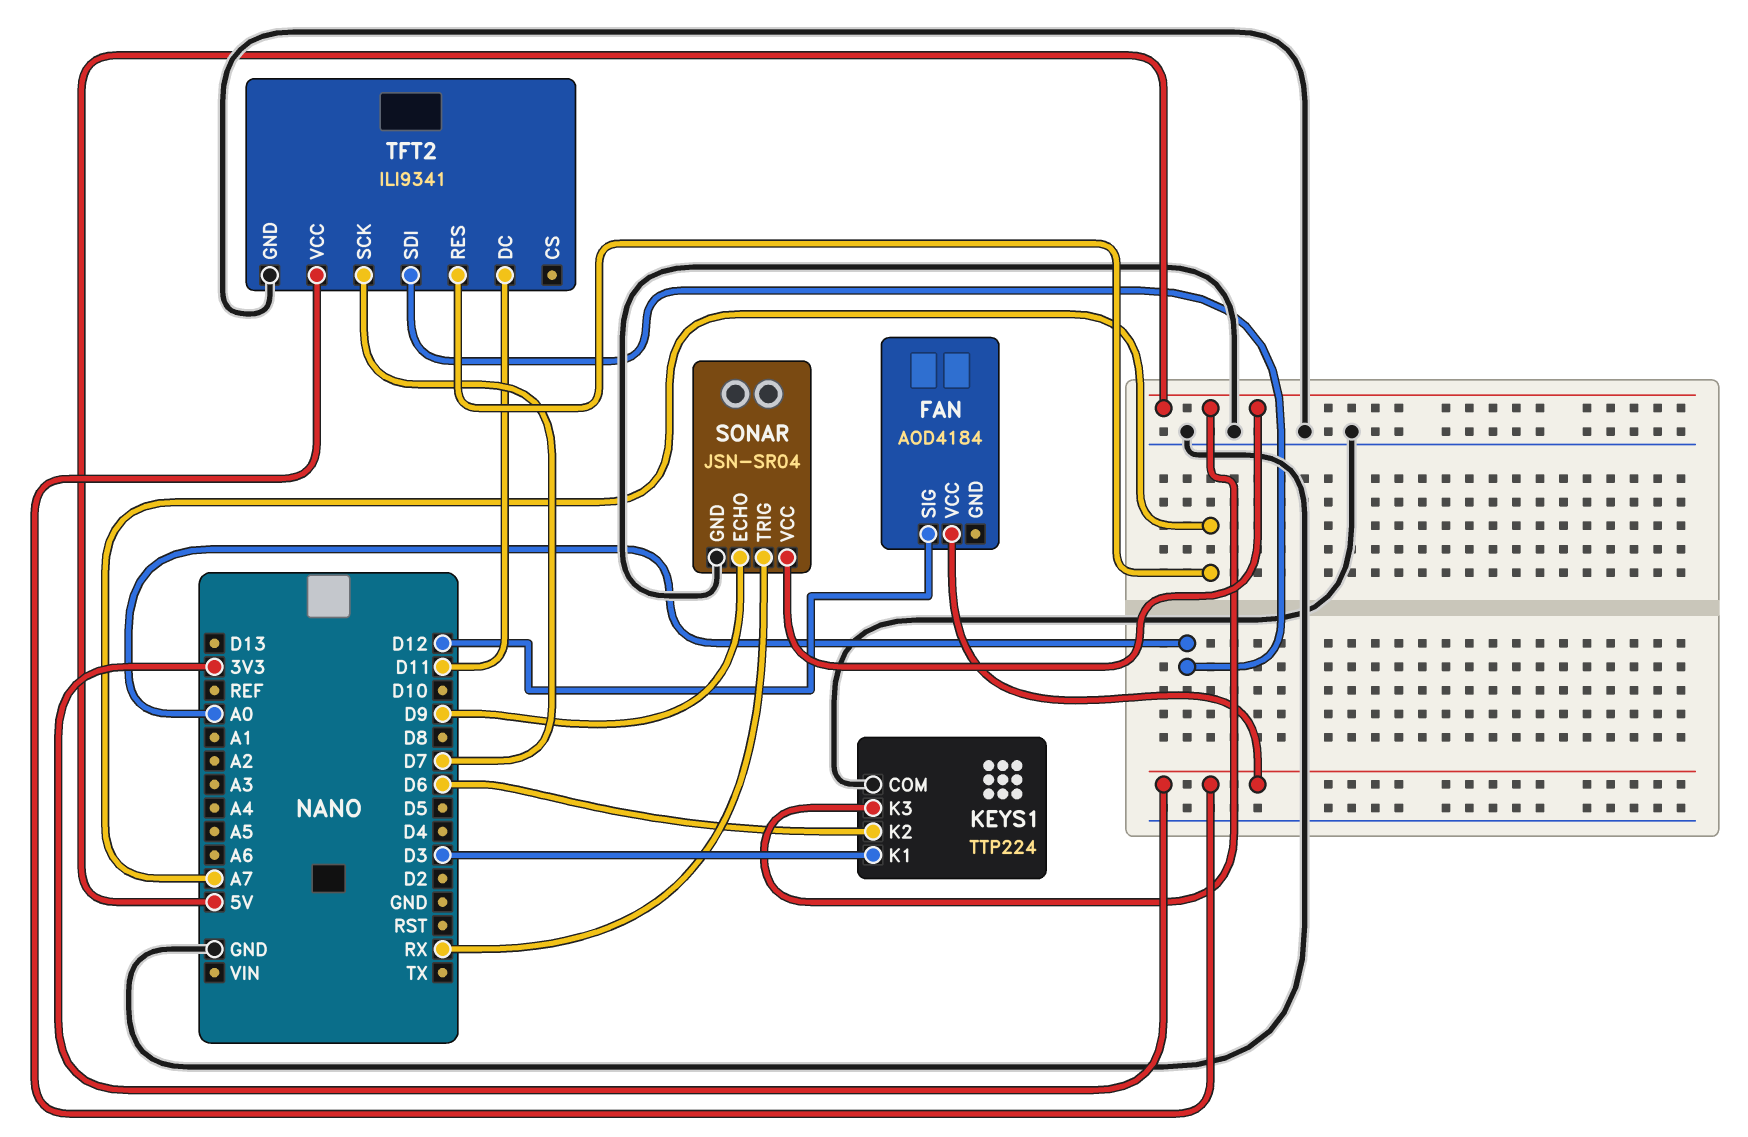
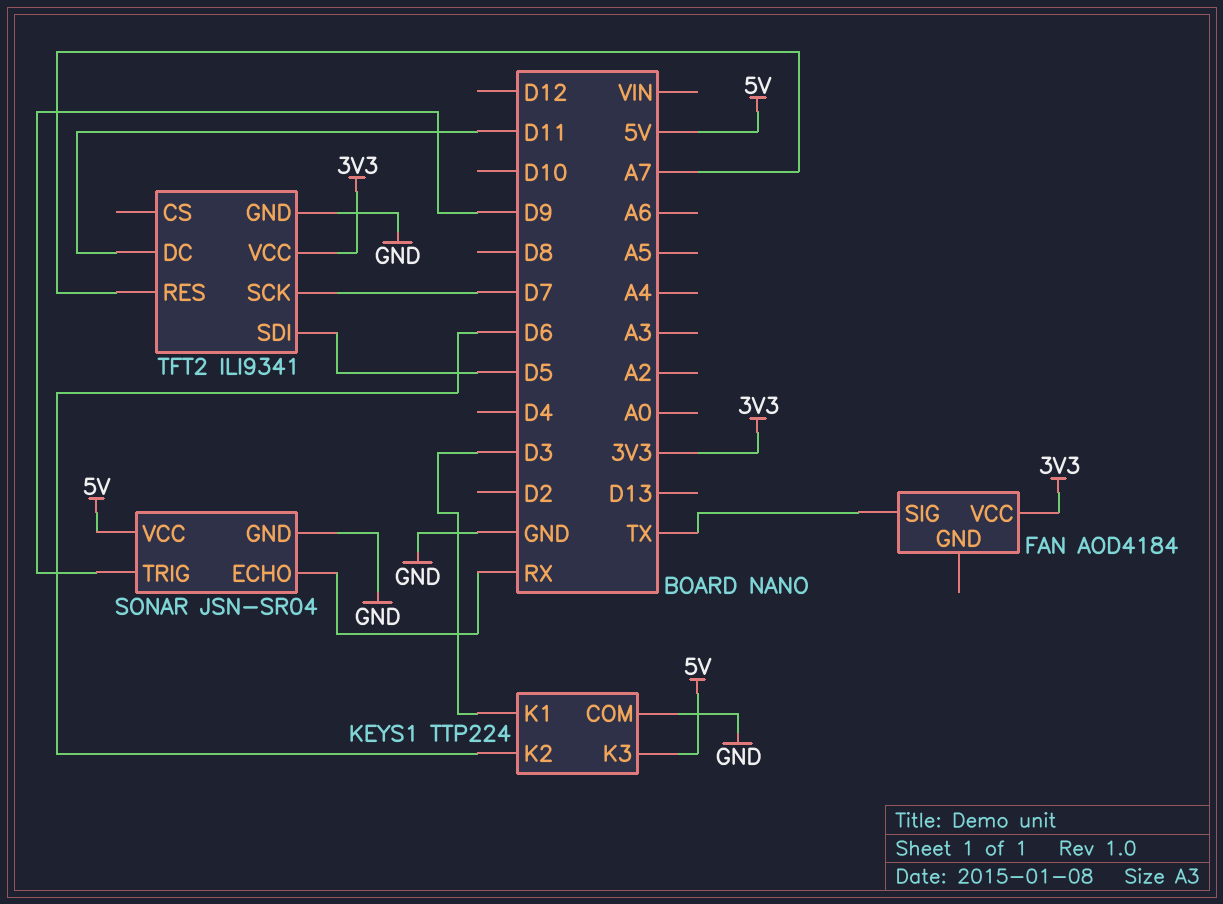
FAN pin SIG: D12 -> TX
SONAR pin ECHO: D9 -> RX
SONAR pin TRIG: RX -> D9
TFT2 pin SDI: A0 -> D5

